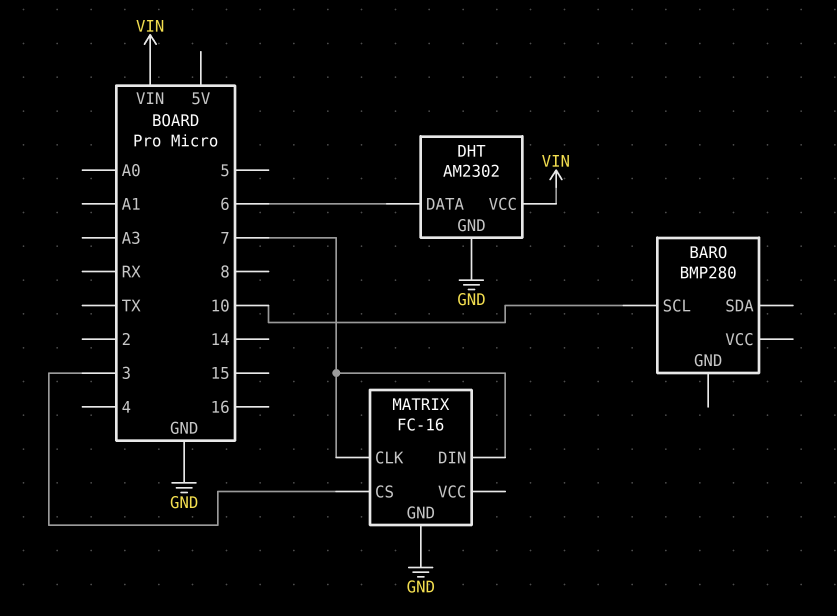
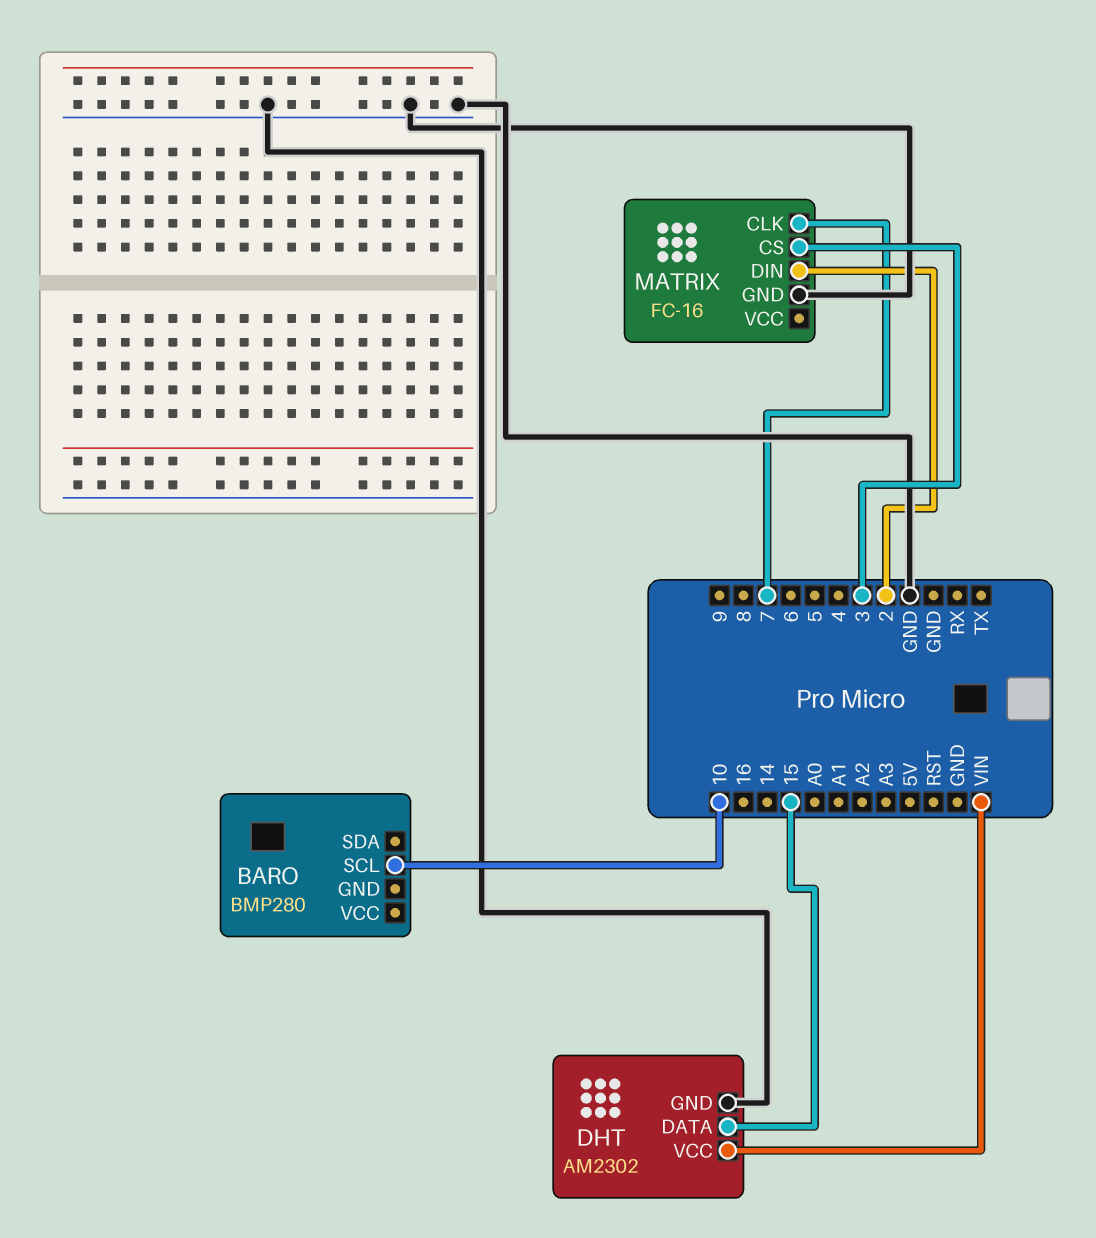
DHT pin DATA: 6 -> 15
MATRIX pin DIN: 7 -> 2

